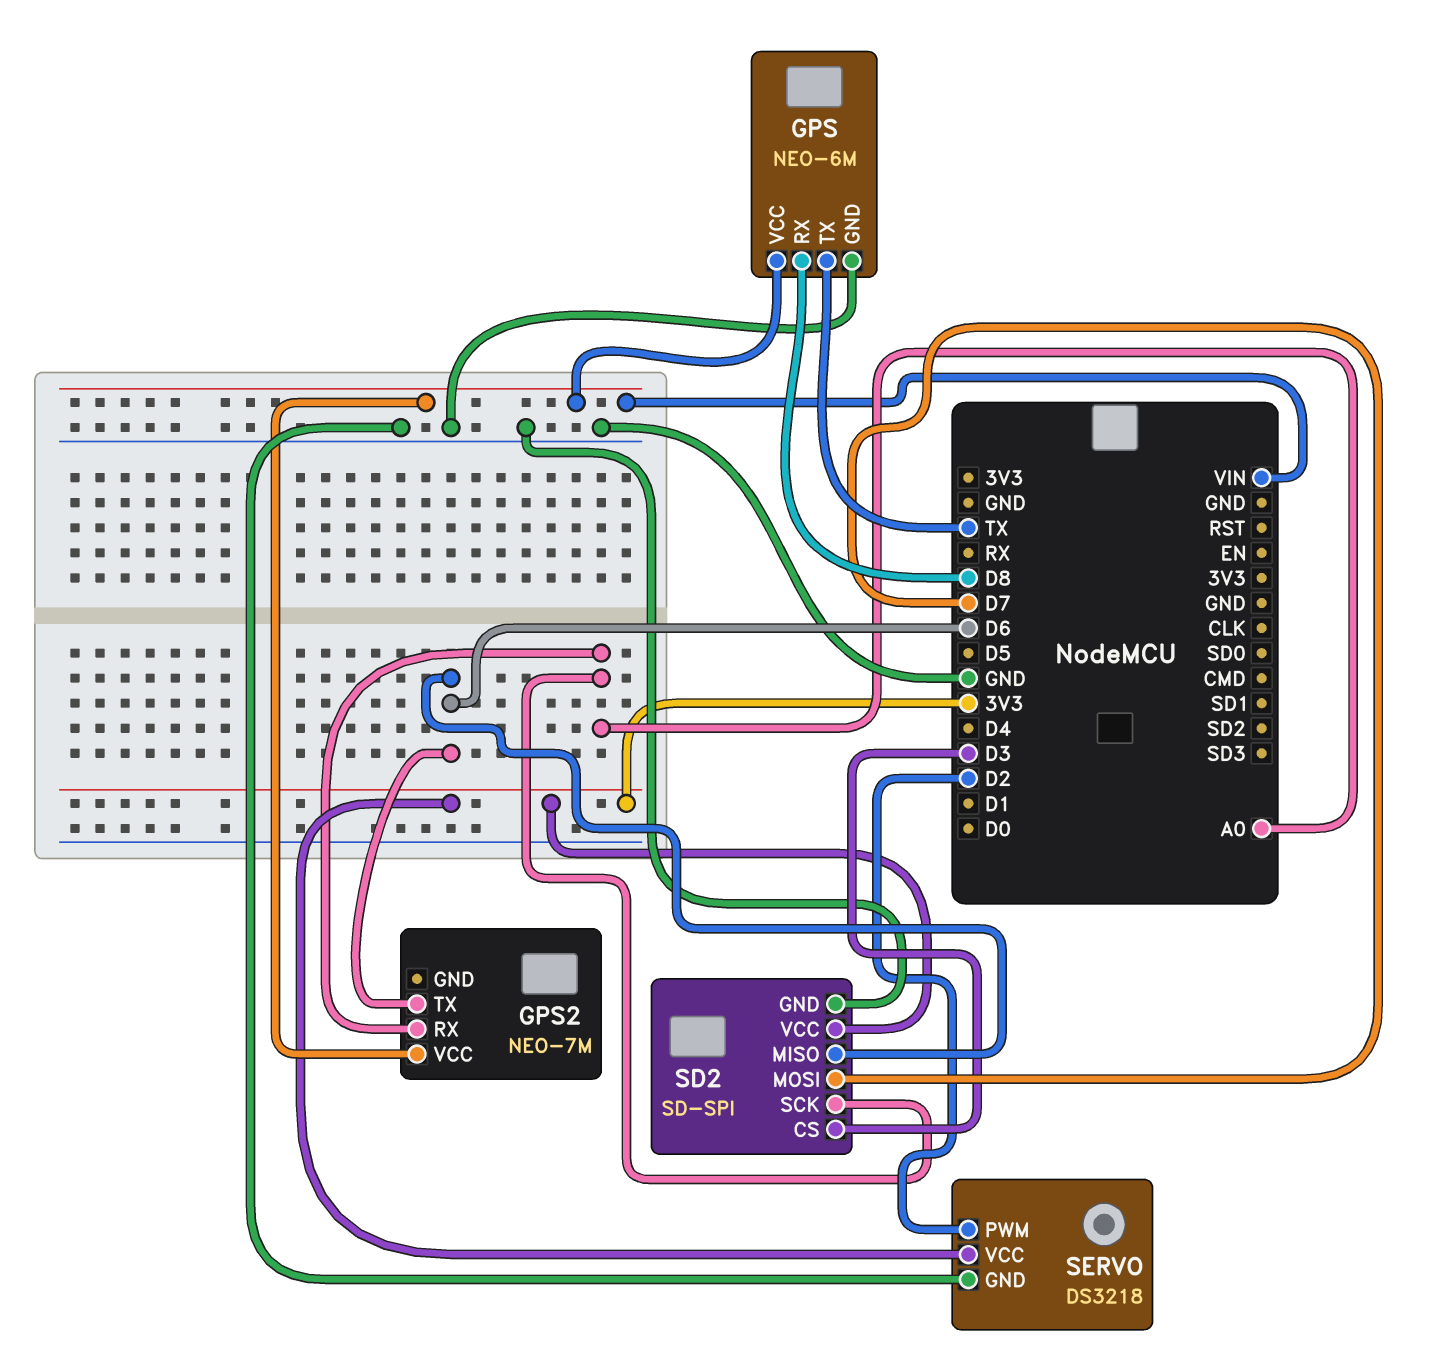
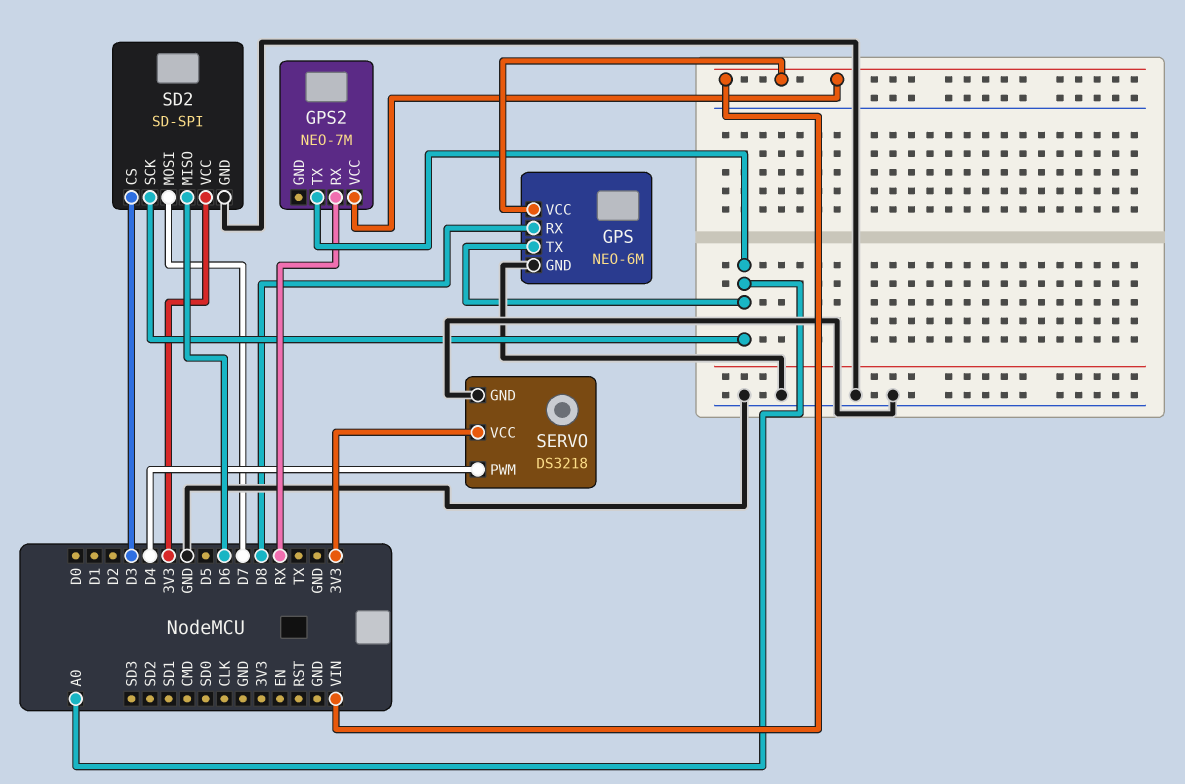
GPS pin TX: TX -> A0
GPS2 pin RX: A0 -> RX
GPS2 pin TX: D6 -> A0
SERVO pin PWM: D2 -> D4

